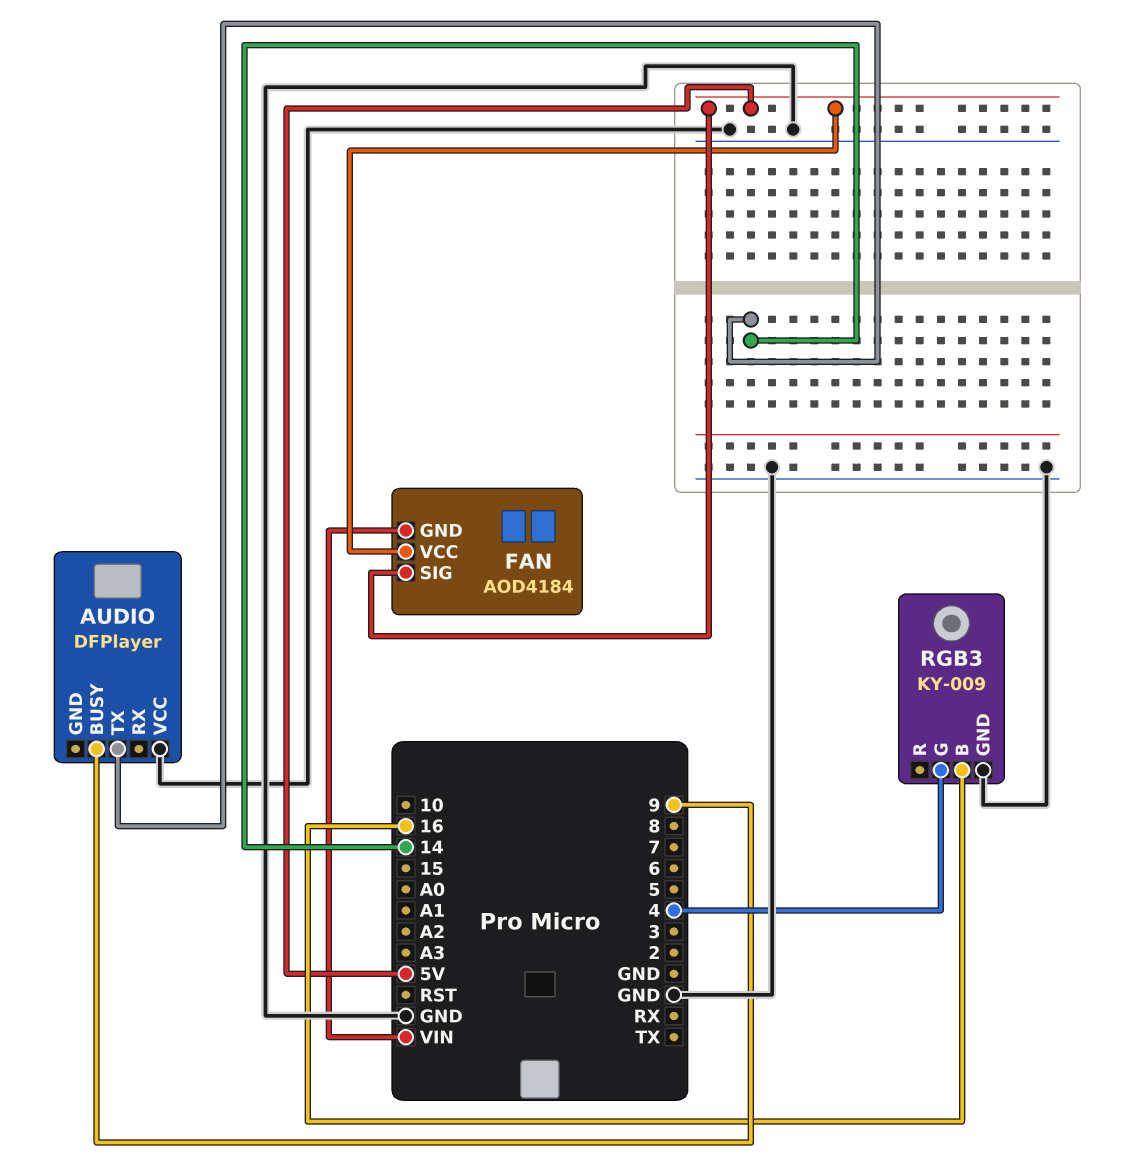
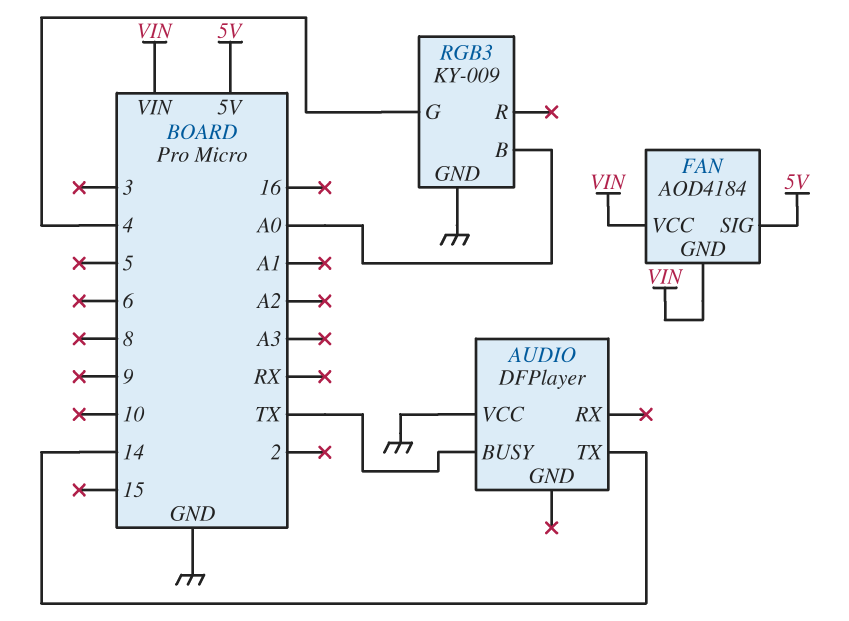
AUDIO pin BUSY: 9 -> TX
FAN pin VCC: 5V -> VIN
RGB3 pin B: 16 -> A0

